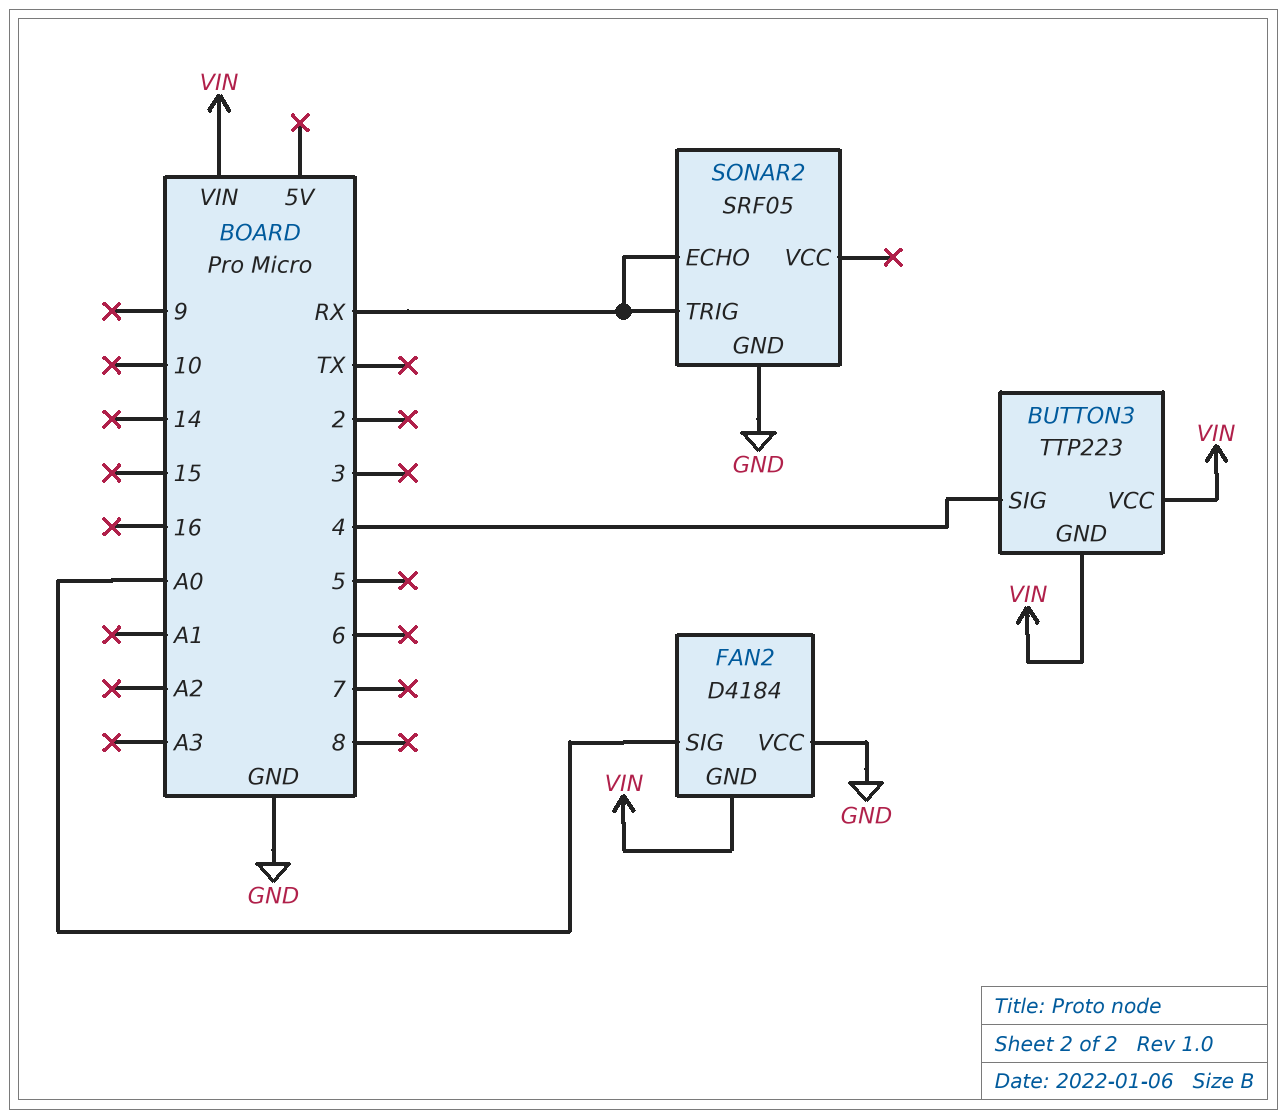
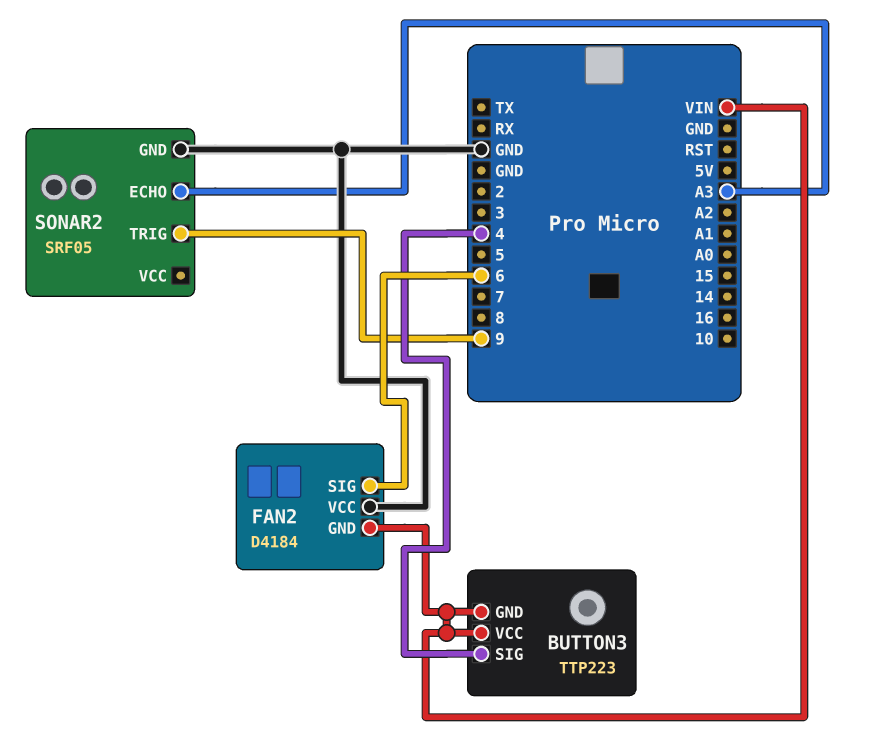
FAN2 pin SIG: A0 -> 6
SONAR2 pin ECHO: RX -> A3
SONAR2 pin TRIG: RX -> 9

